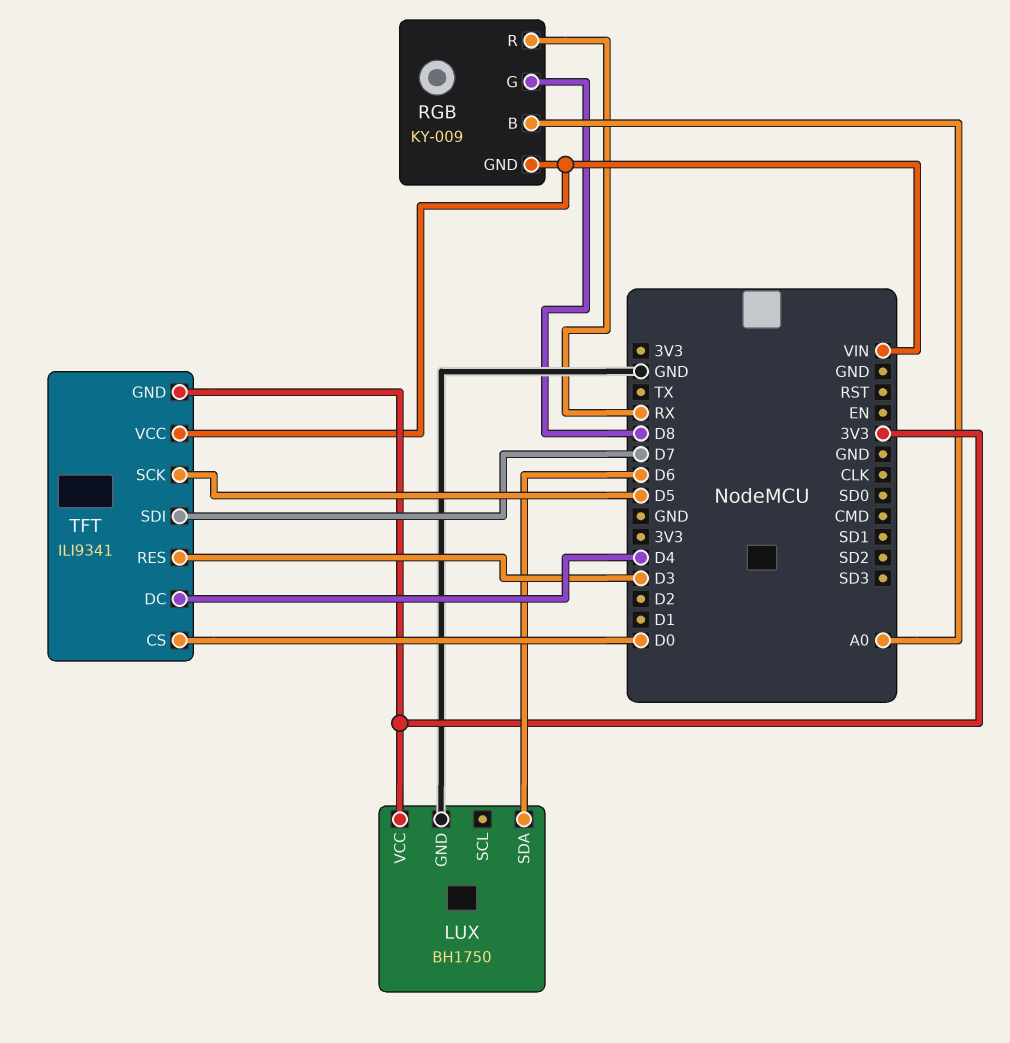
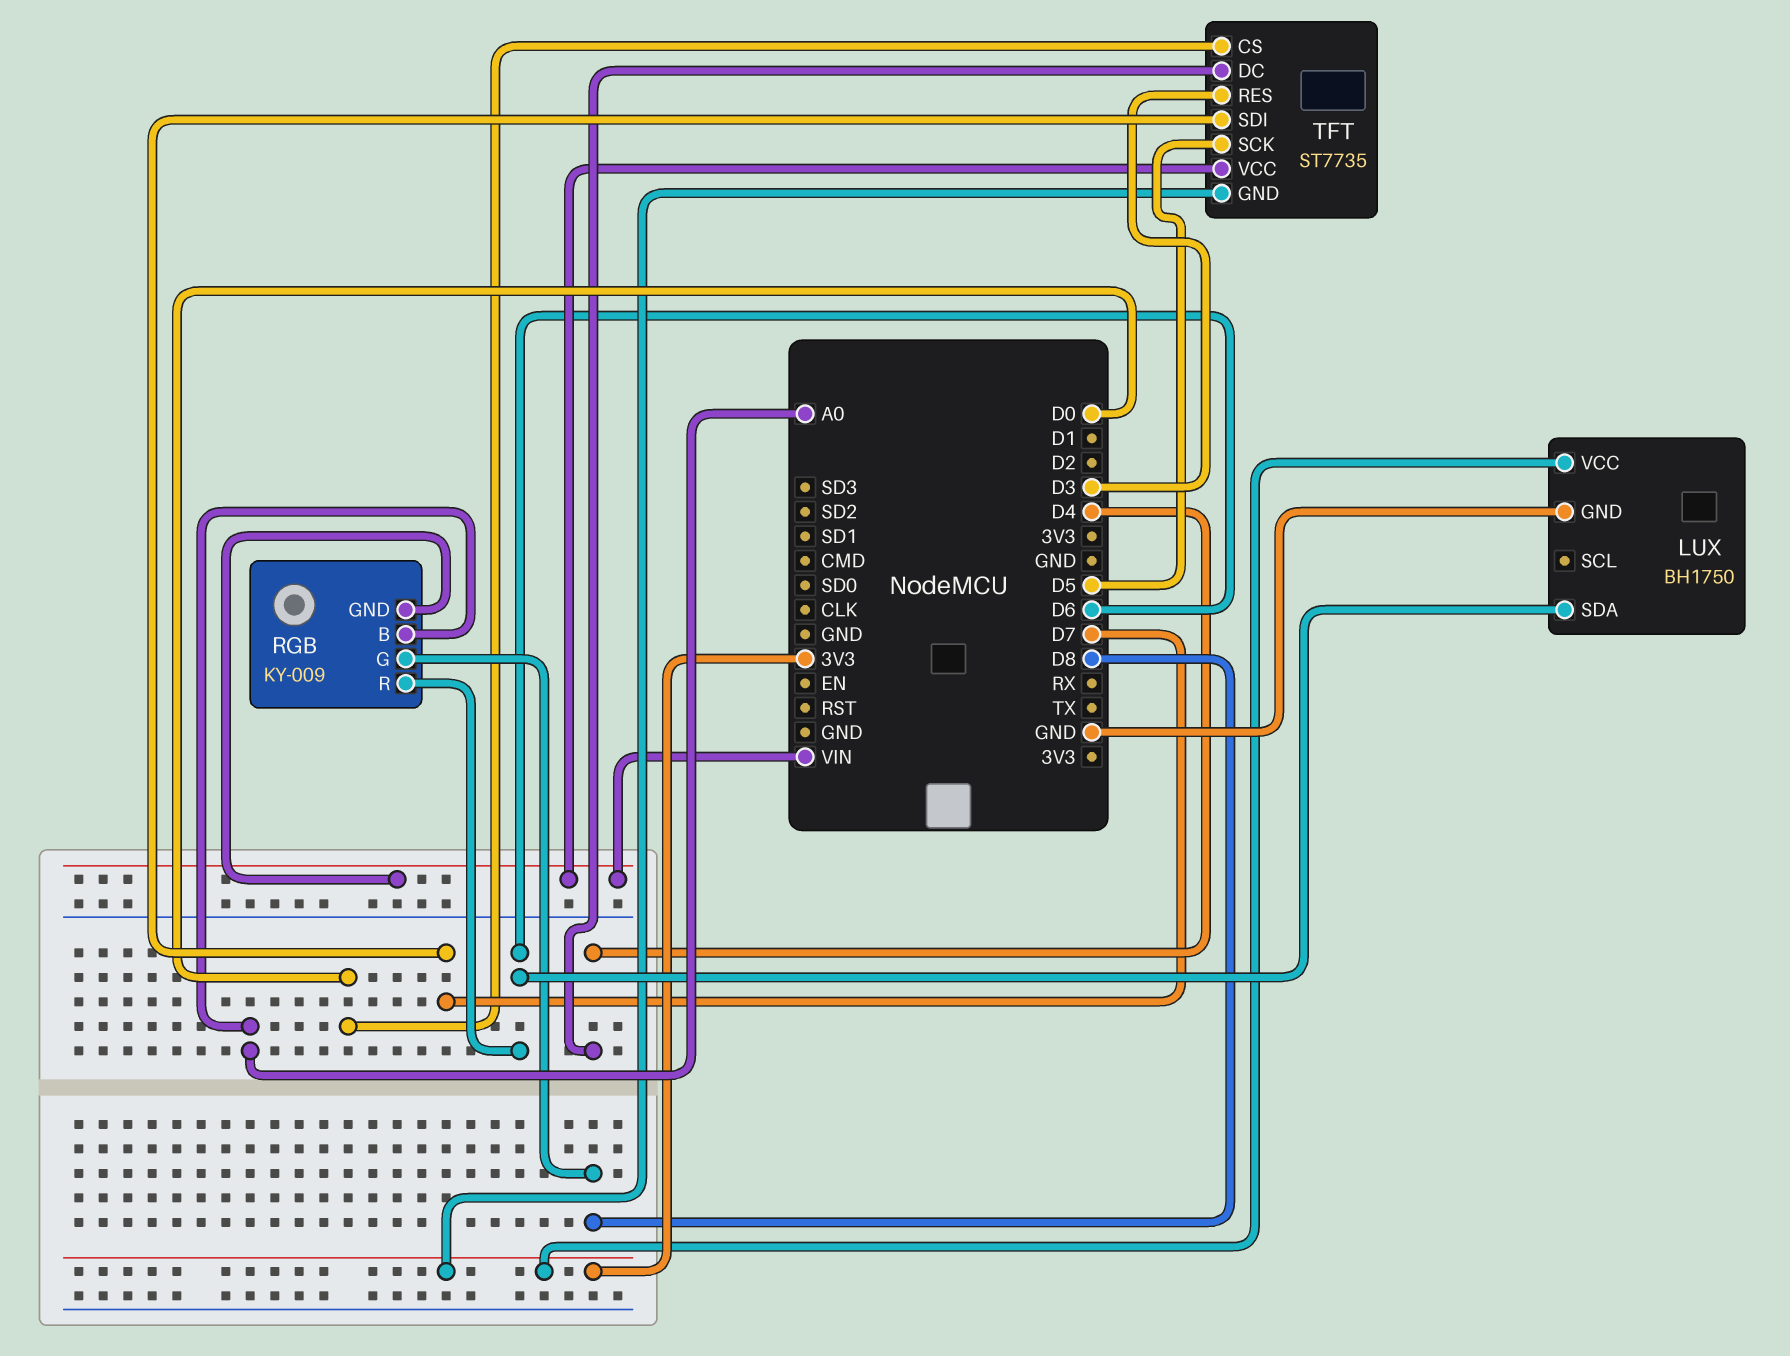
RGB pin R: RX -> D6
TFT: ILI9341 -> ST7735

